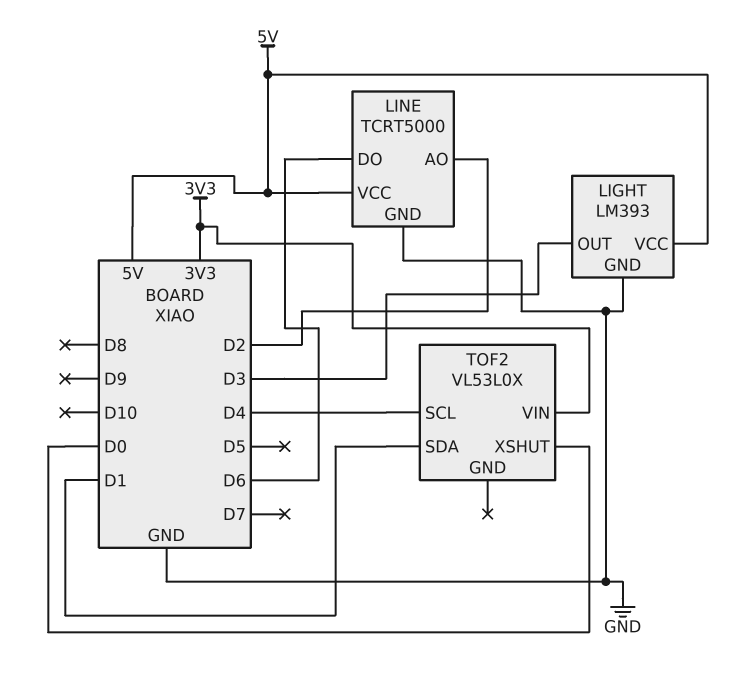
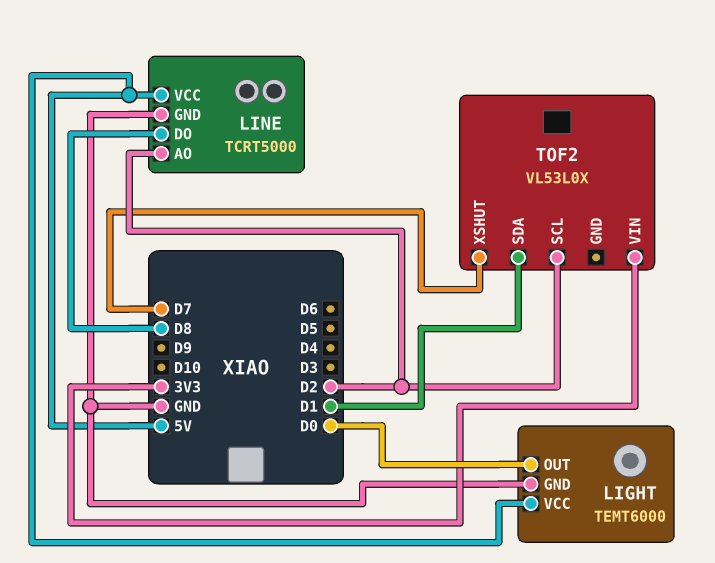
LIGHT: LM393 -> TEMT6000
LIGHT pin OUT: D3 -> D0
LINE pin DO: D6 -> D8
TOF2 pin SCL: D4 -> D2
TOF2 pin XSHUT: D0 -> D7

